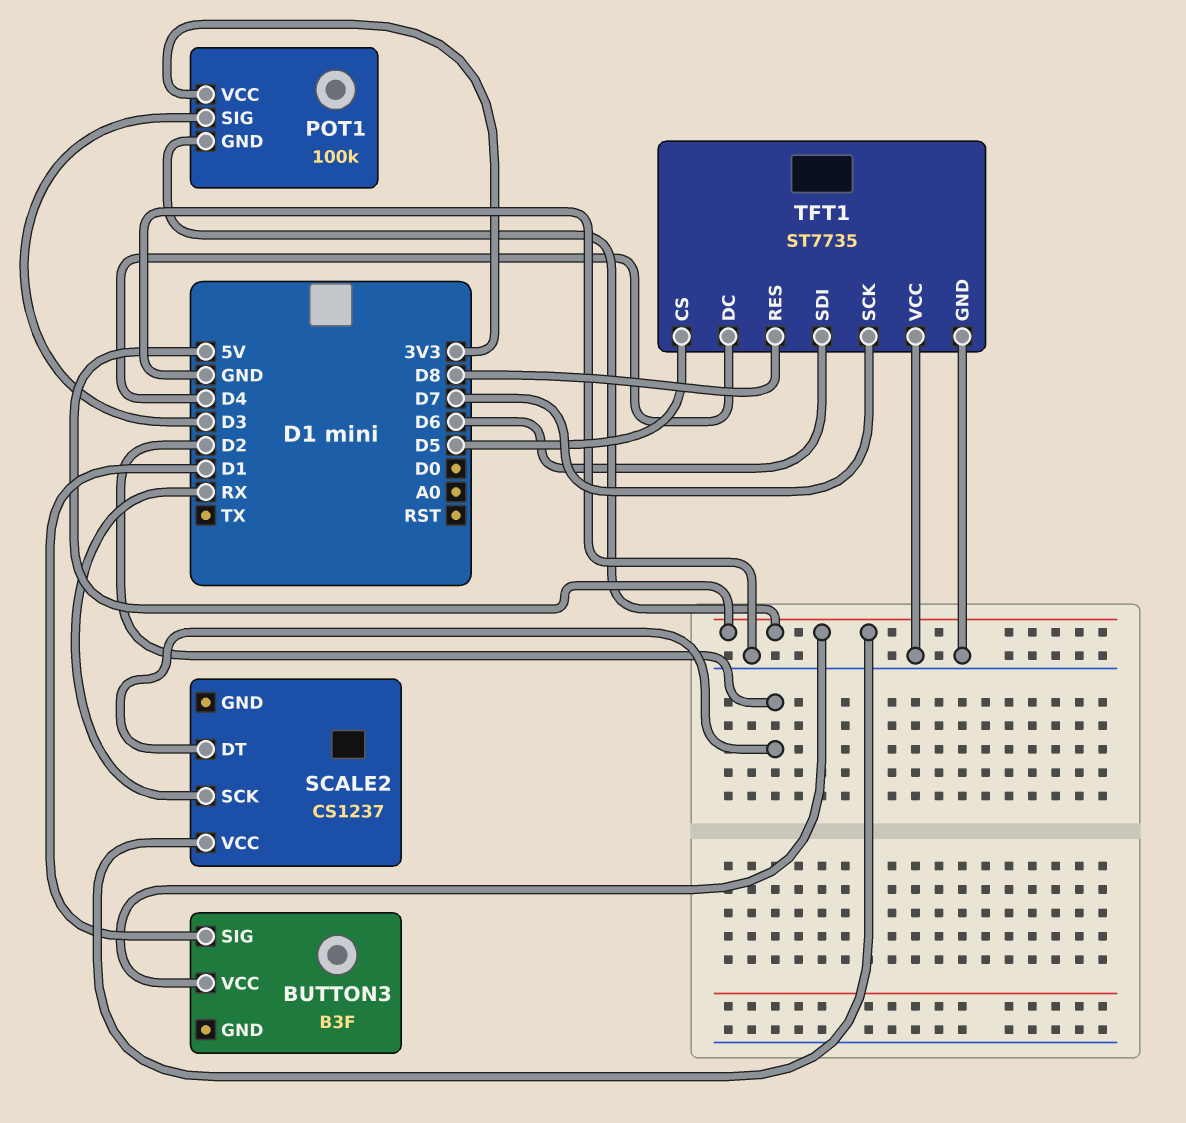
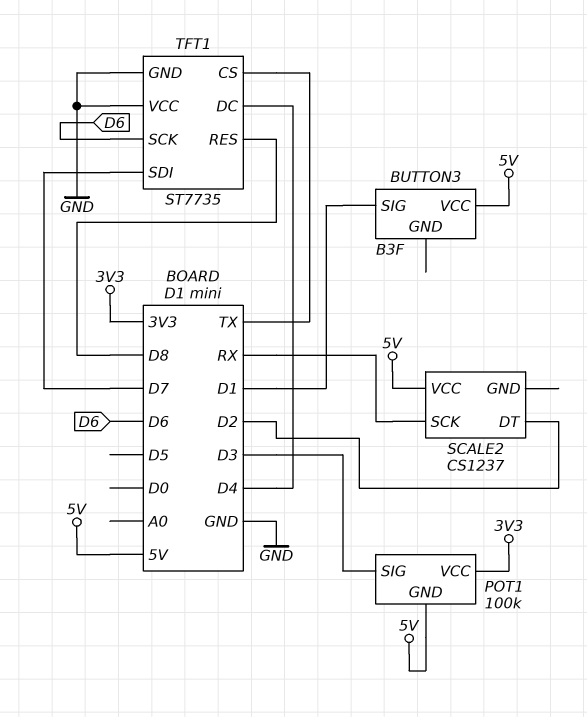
TFT1 pin CS: D5 -> TX
TFT1 pin SCK: D7 -> D6
TFT1 pin SDI: D6 -> D7

